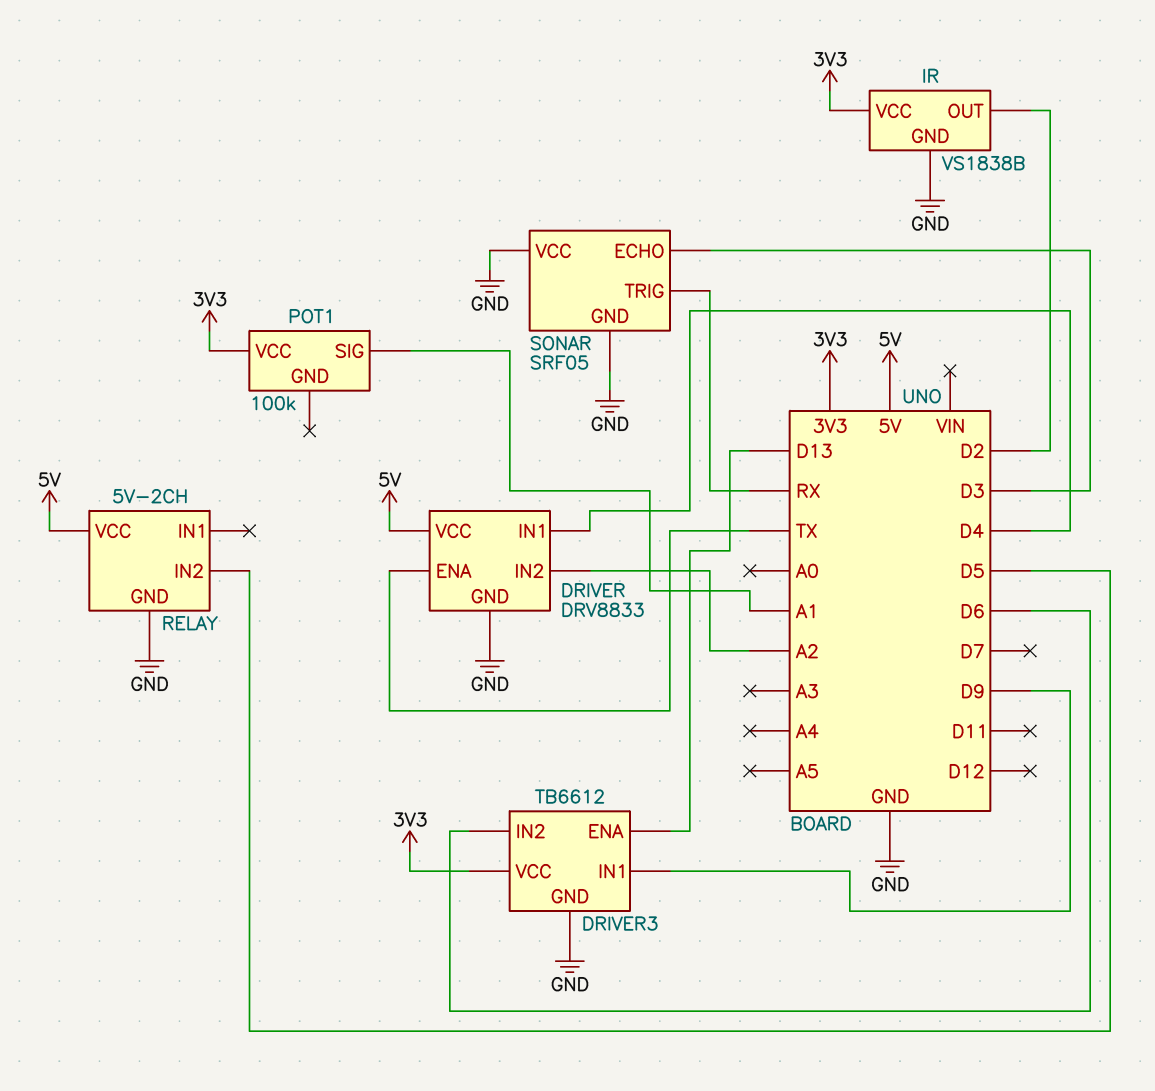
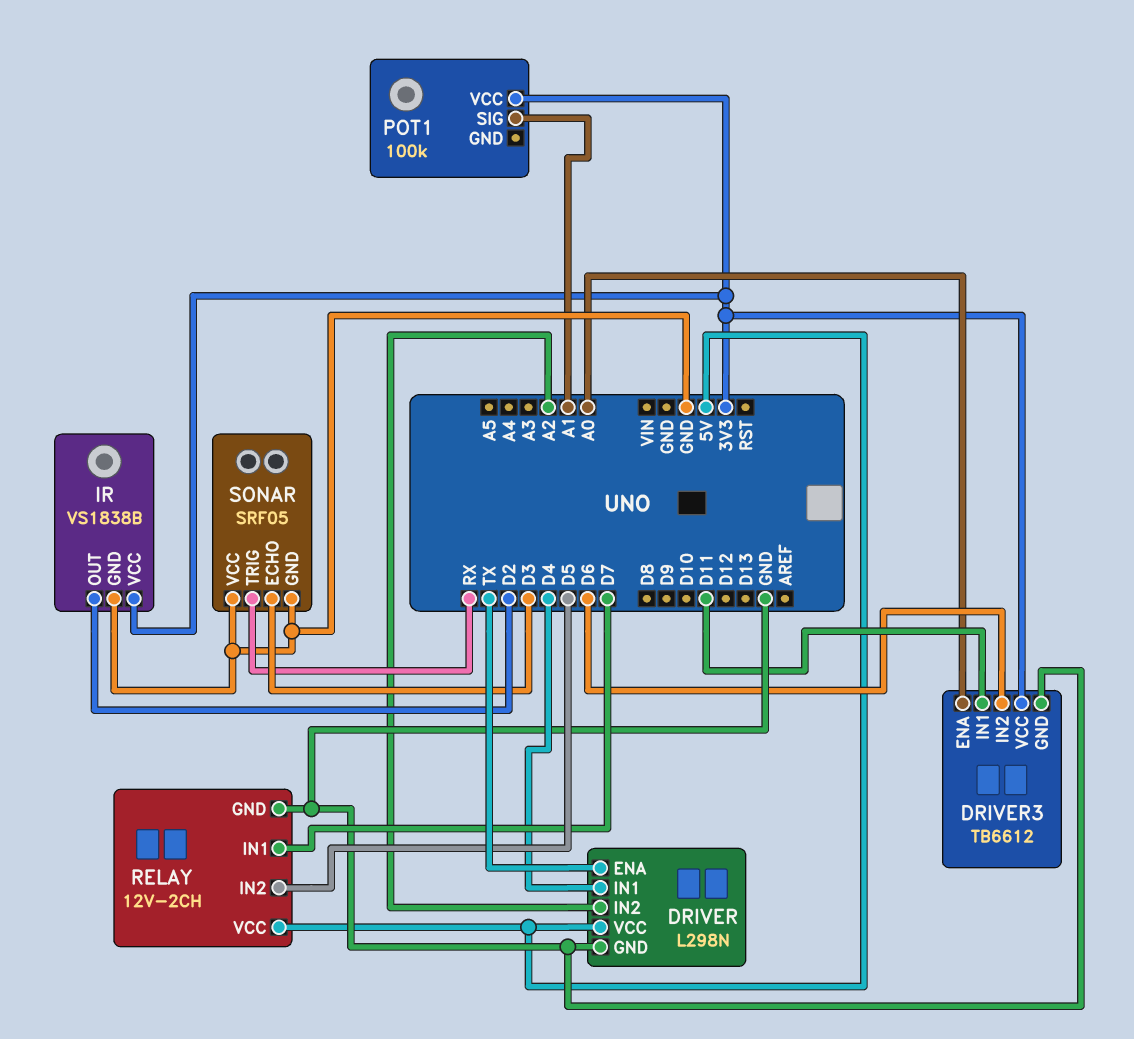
DRIVER: DRV8833 -> L298N
DRIVER3 pin ENA: D13 -> A0
DRIVER3 pin IN1: D9 -> D11
RELAY: 5V-2CH -> 12V-2CH
RELAY pin IN1: none -> D7

